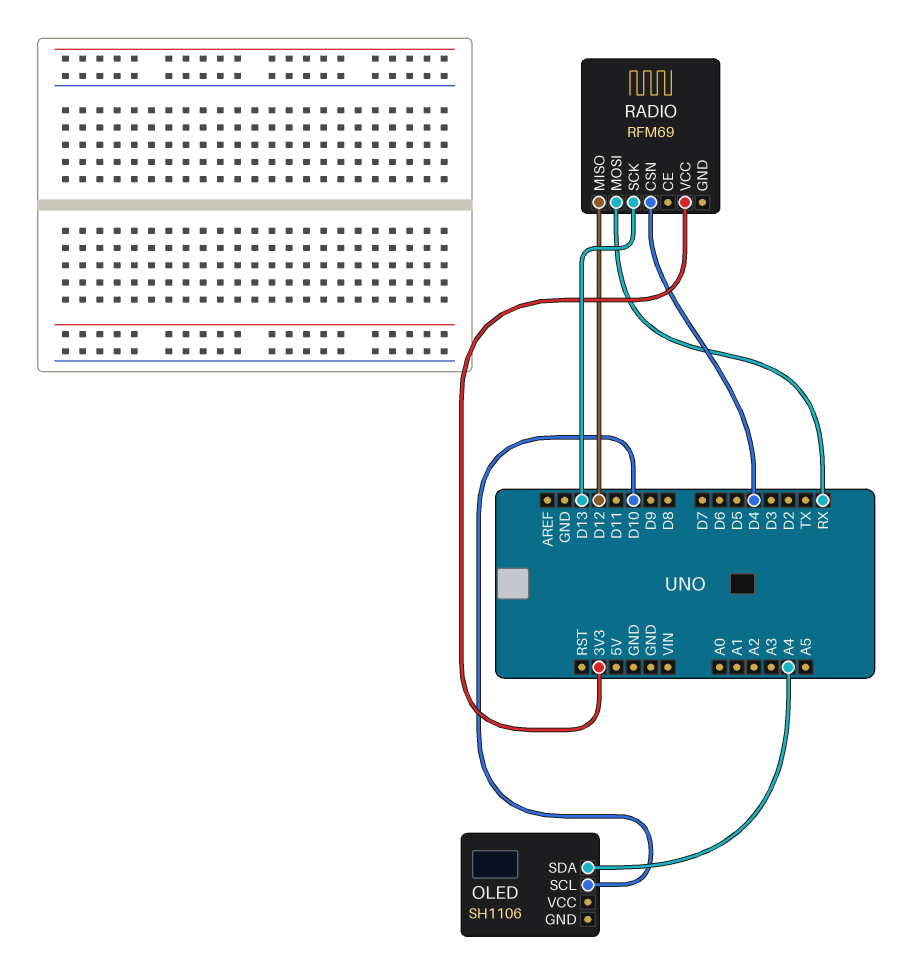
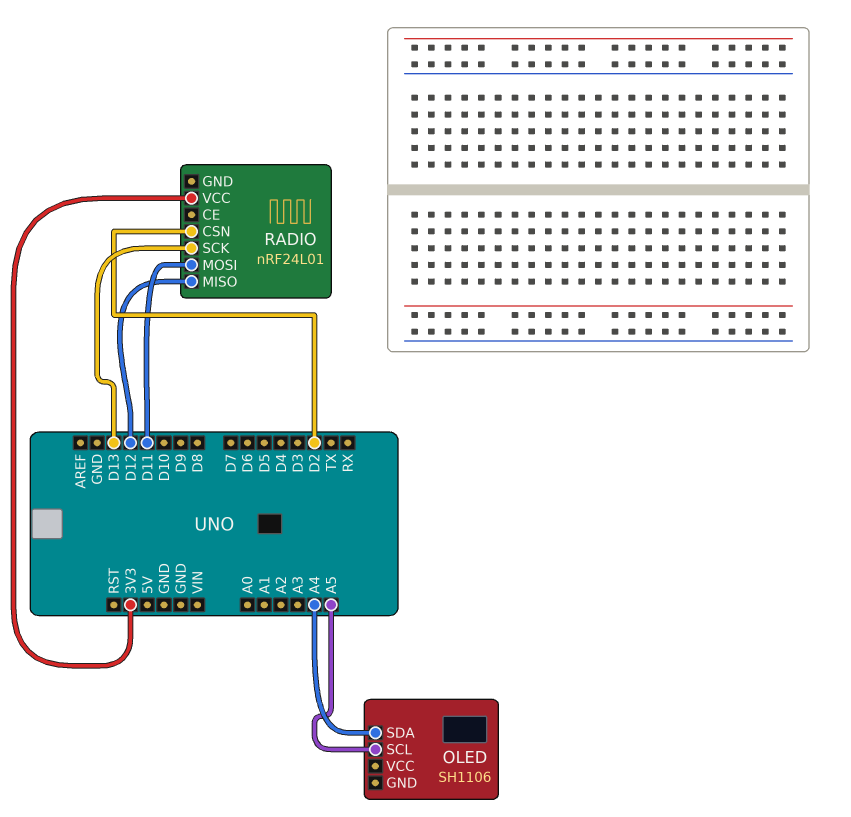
OLED pin SCL: D10 -> A5
RADIO: RFM69 -> nRF24L01
RADIO pin CSN: D4 -> D2
RADIO pin MOSI: RX -> D11

